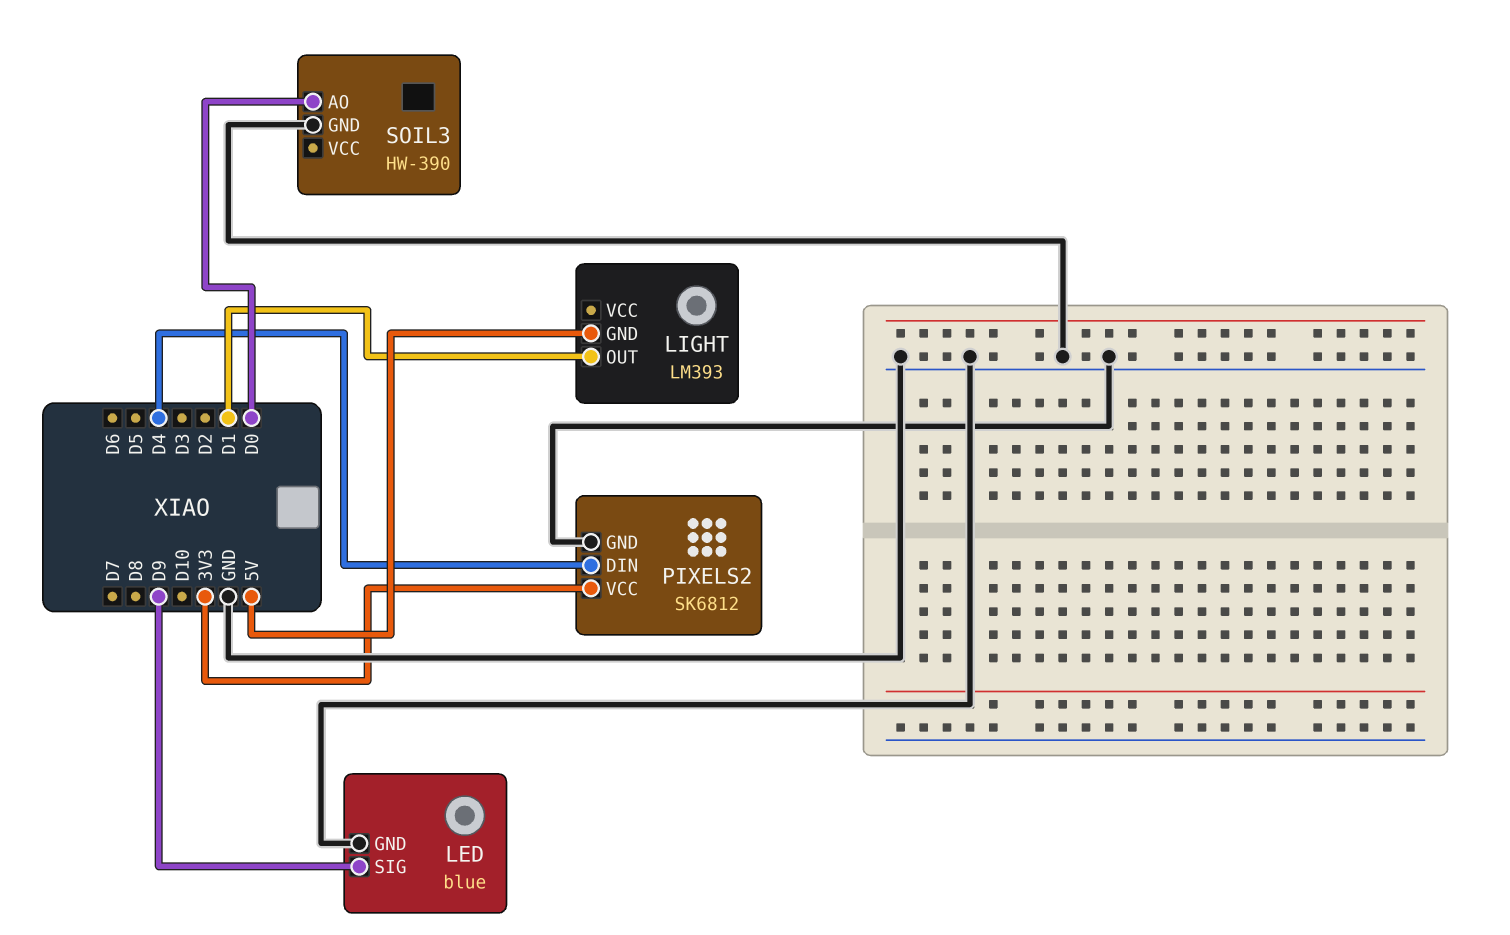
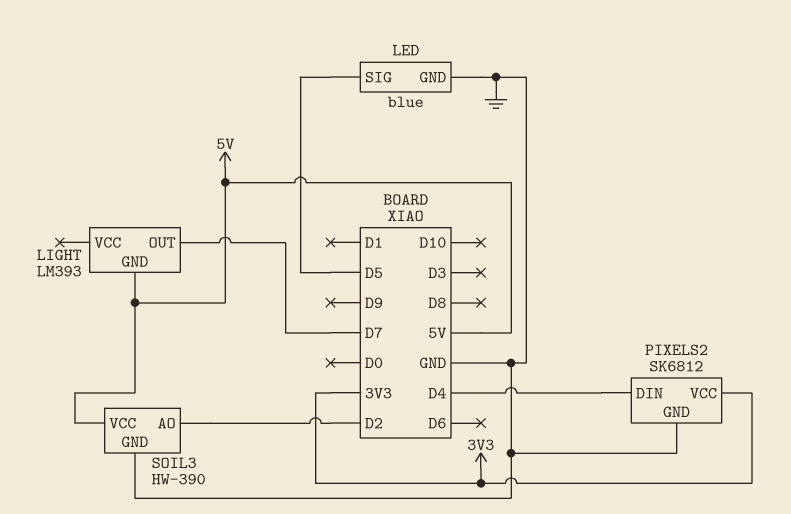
LED pin SIG: D9 -> D5
LIGHT pin OUT: D1 -> D7
SOIL3 pin AO: D0 -> D2
SOIL3 pin VCC: none -> 5V

